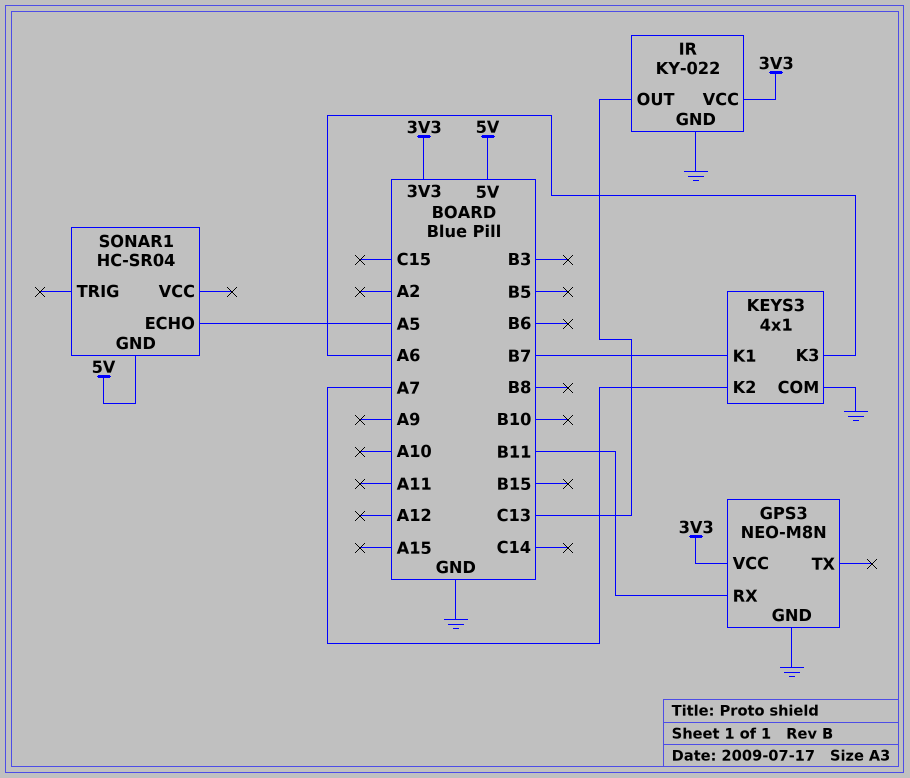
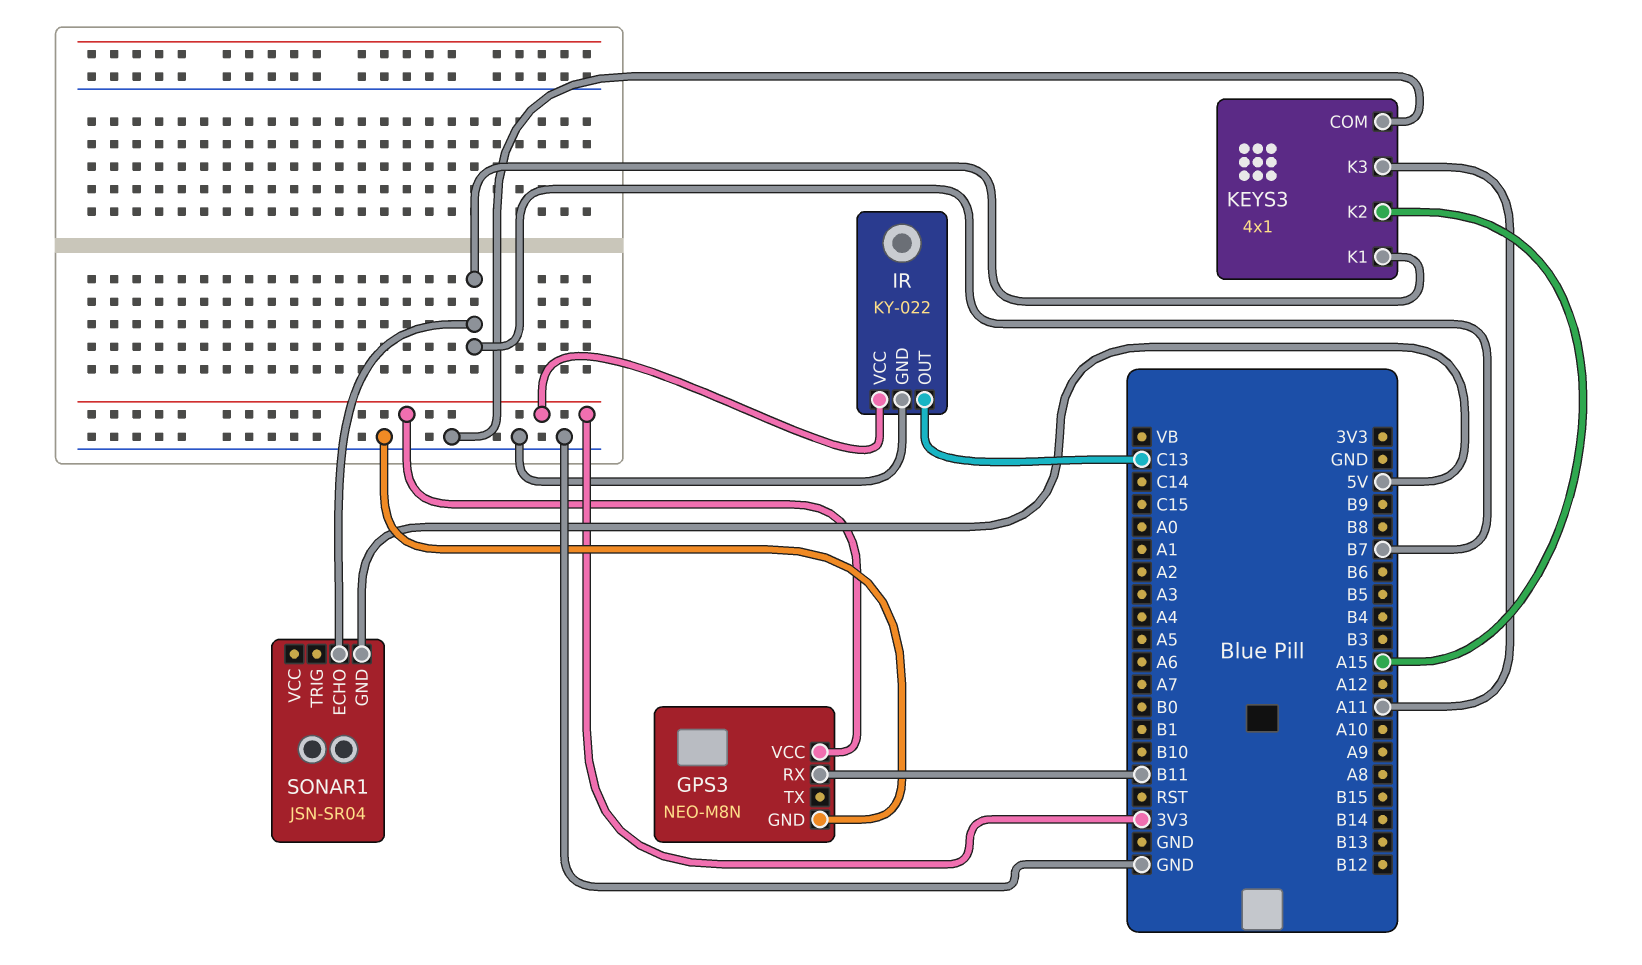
KEYS3 pin K2: A7 -> A15
KEYS3 pin K3: A6 -> A11
SONAR1: HC-SR04 -> JSN-SR04
SONAR1 pin ECHO: A5 -> B7

